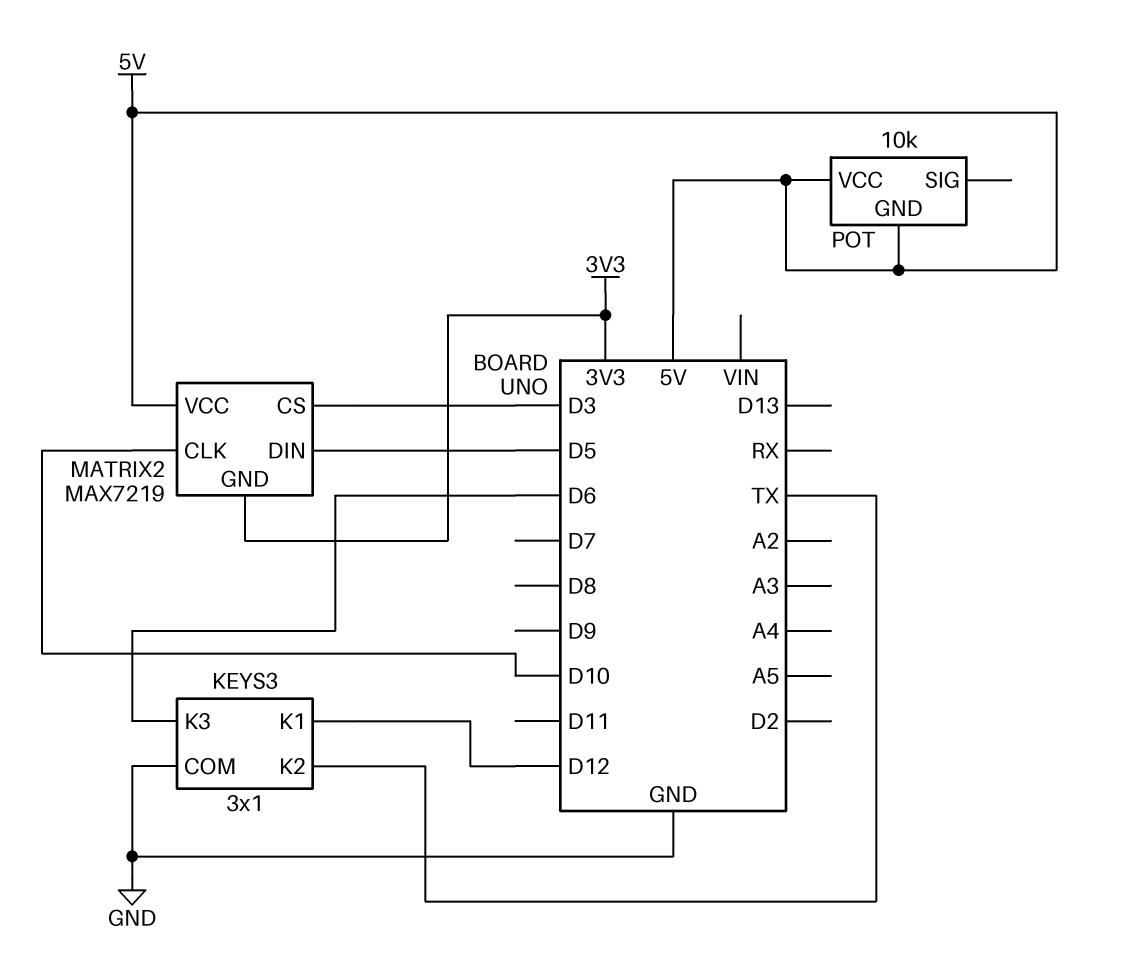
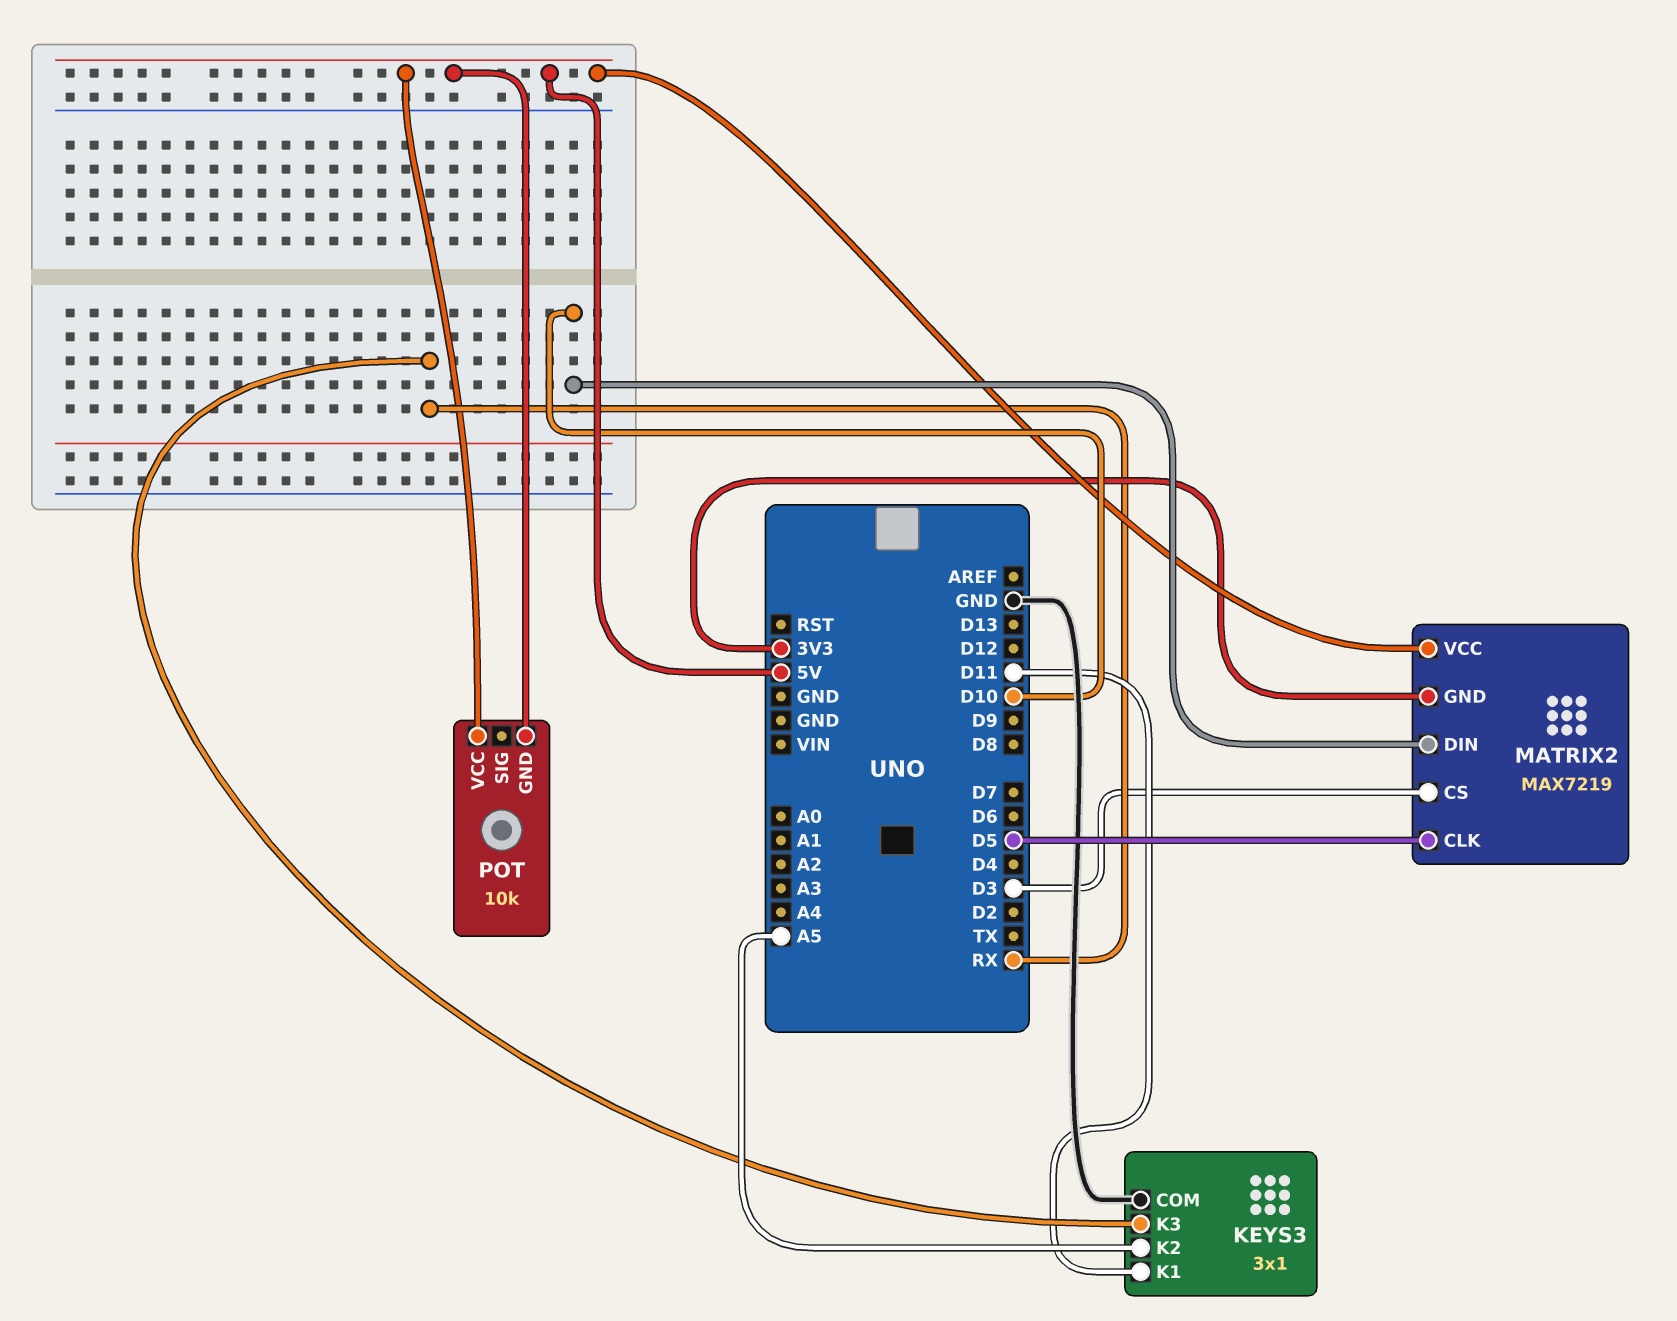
KEYS3 pin K1: D12 -> D11
KEYS3 pin K2: TX -> A5
KEYS3 pin K3: D6 -> RX
MATRIX2 pin CLK: D10 -> D5
MATRIX2 pin DIN: D5 -> D10

